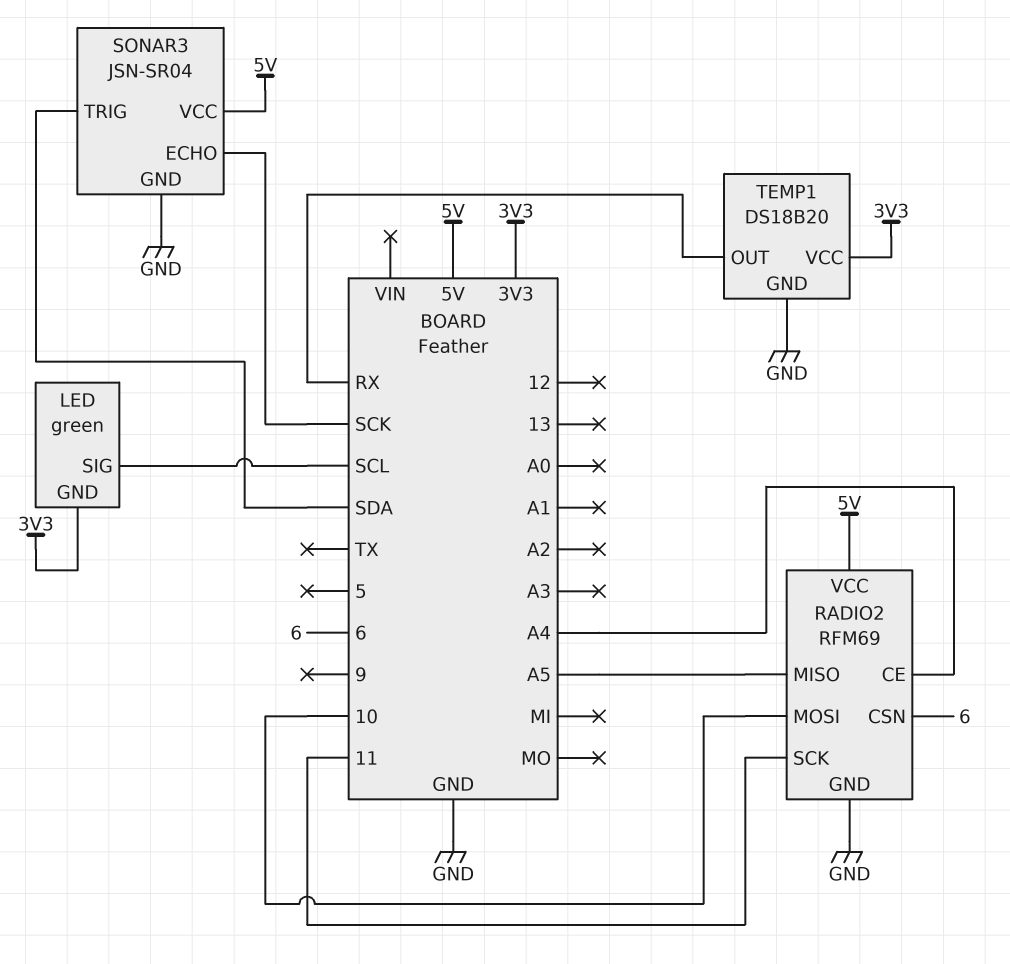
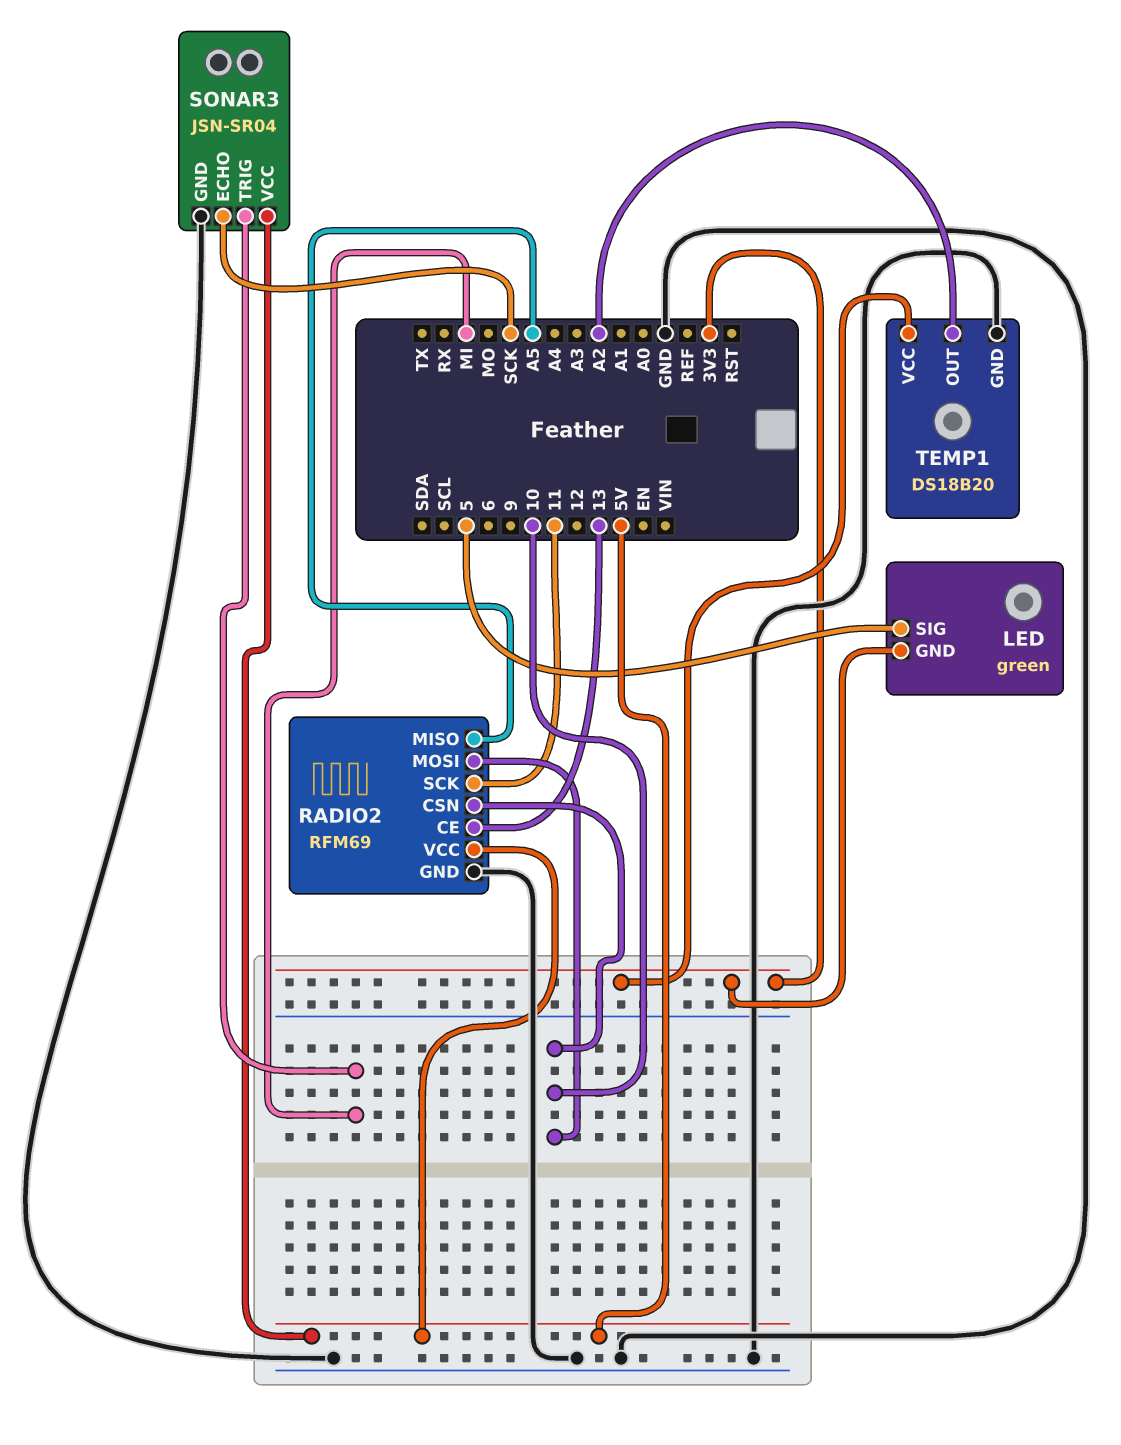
LED pin SIG: SCL -> 5
RADIO2 pin CE: A4 -> 13
RADIO2 pin CSN: 6 -> 10
SONAR3 pin TRIG: SDA -> MI
TEMP1 pin OUT: RX -> A2

